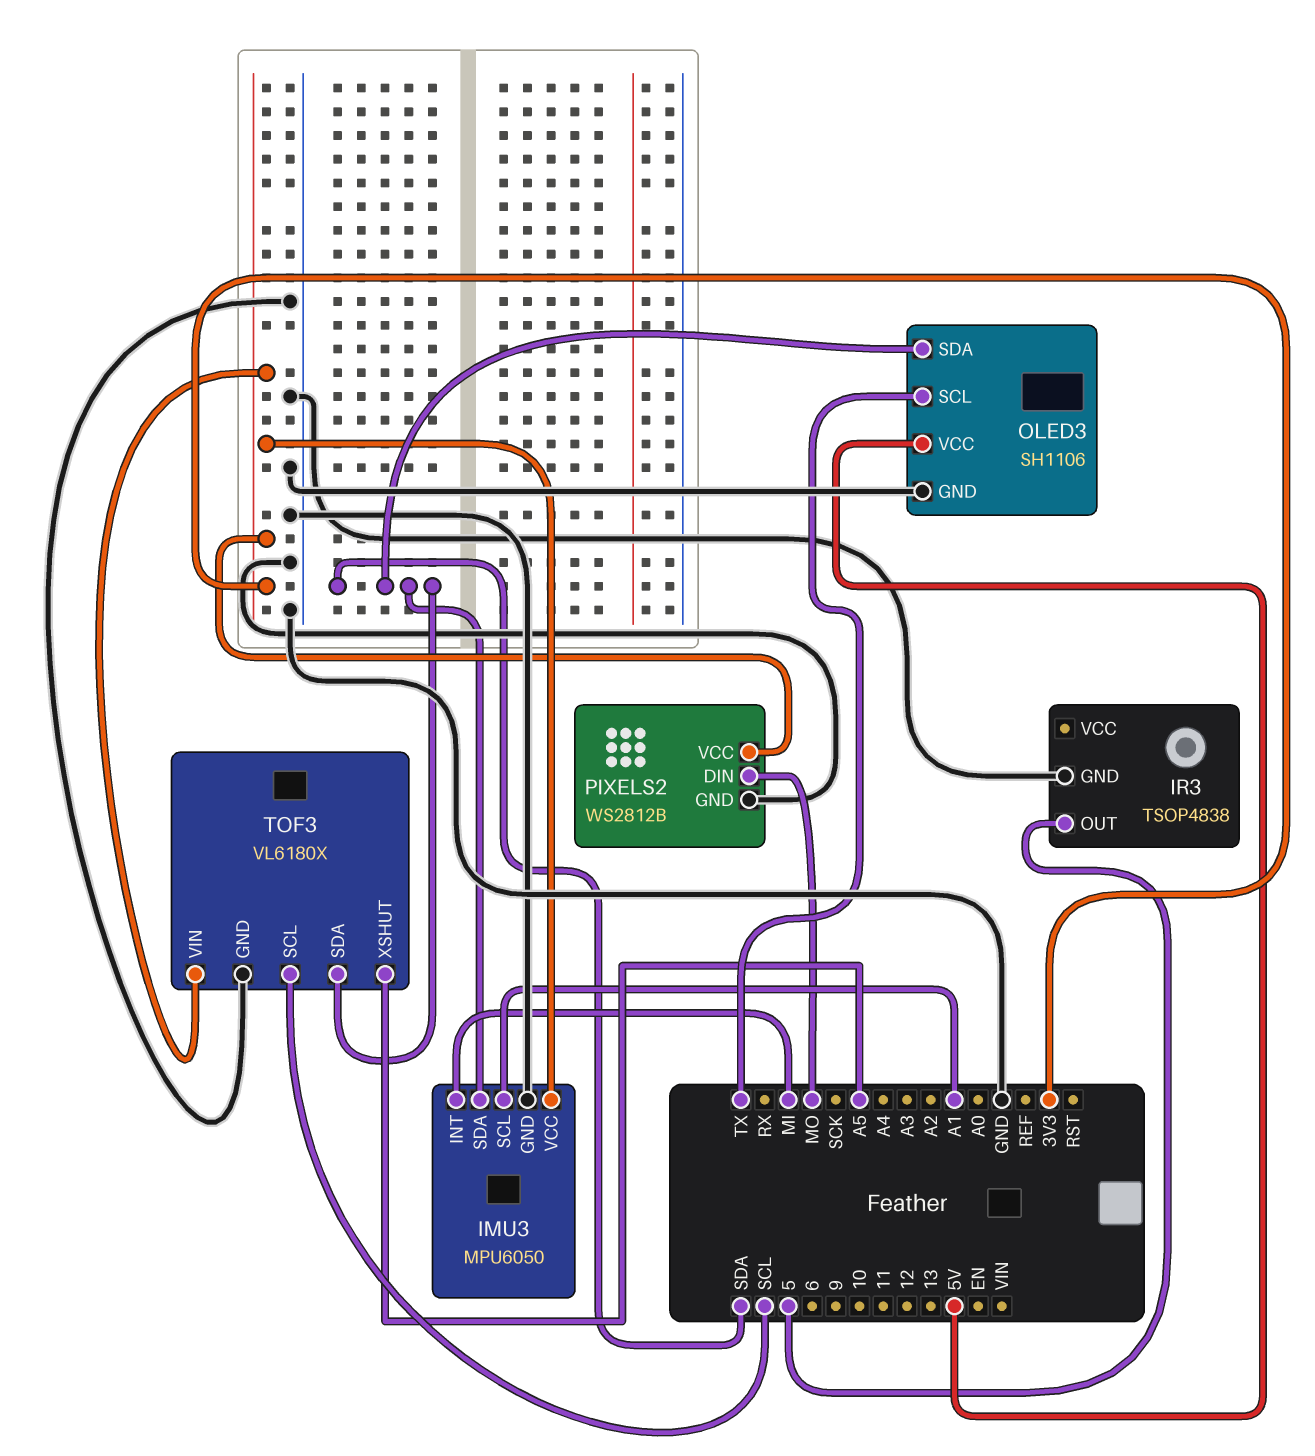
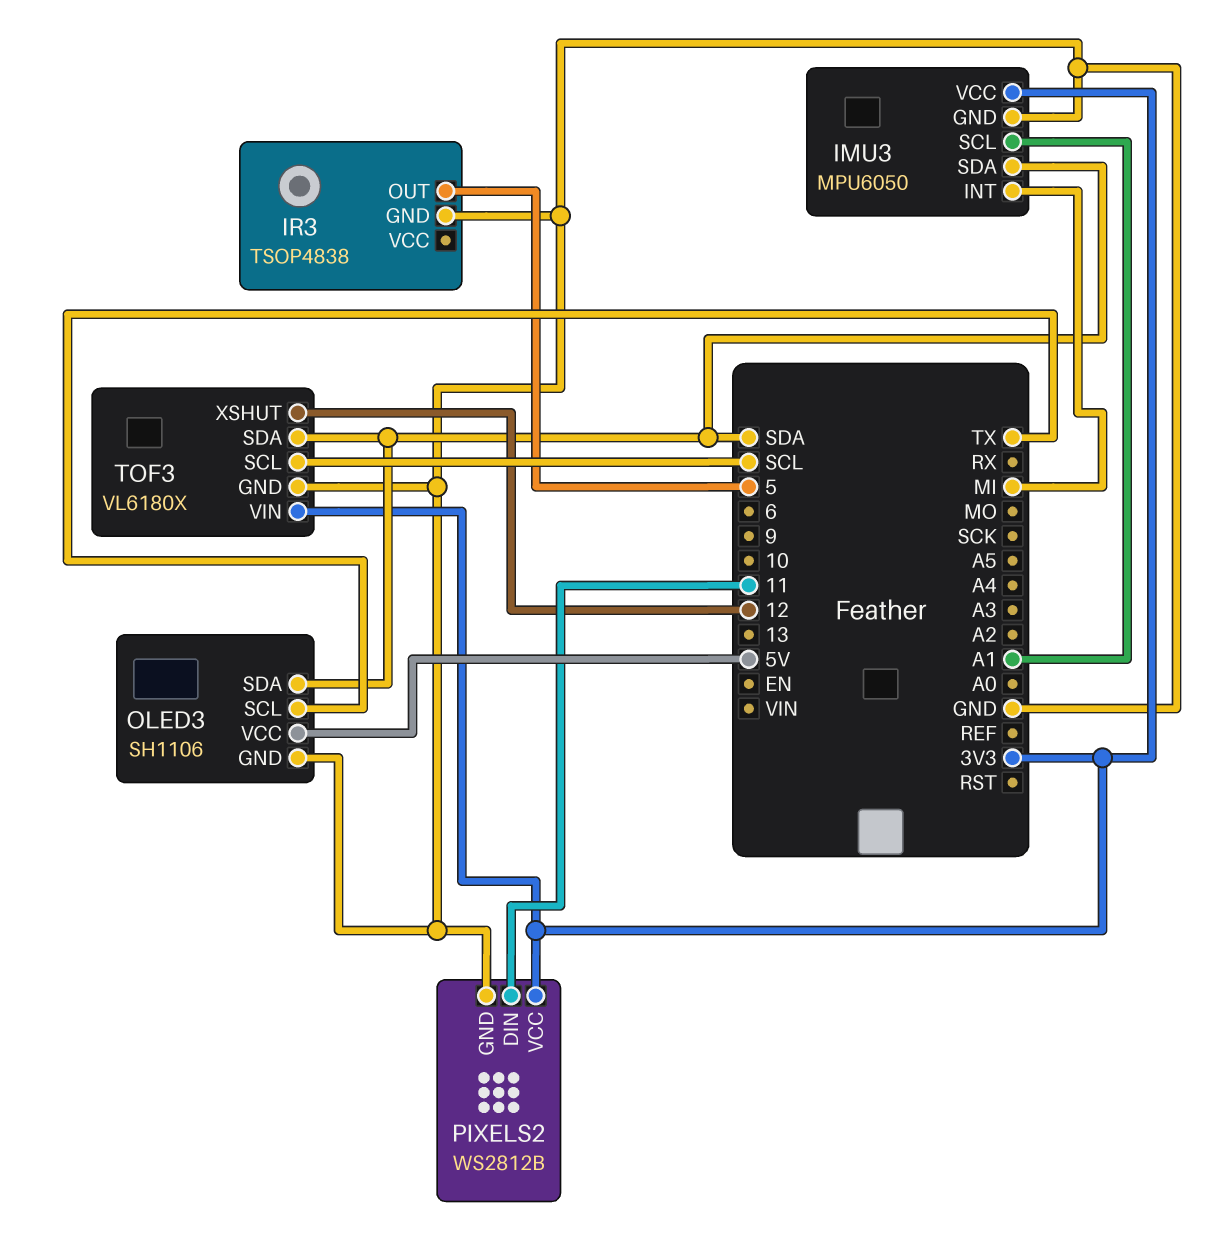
PIXELS2 pin DIN: MO -> 11
TOF3 pin XSHUT: A5 -> 12

